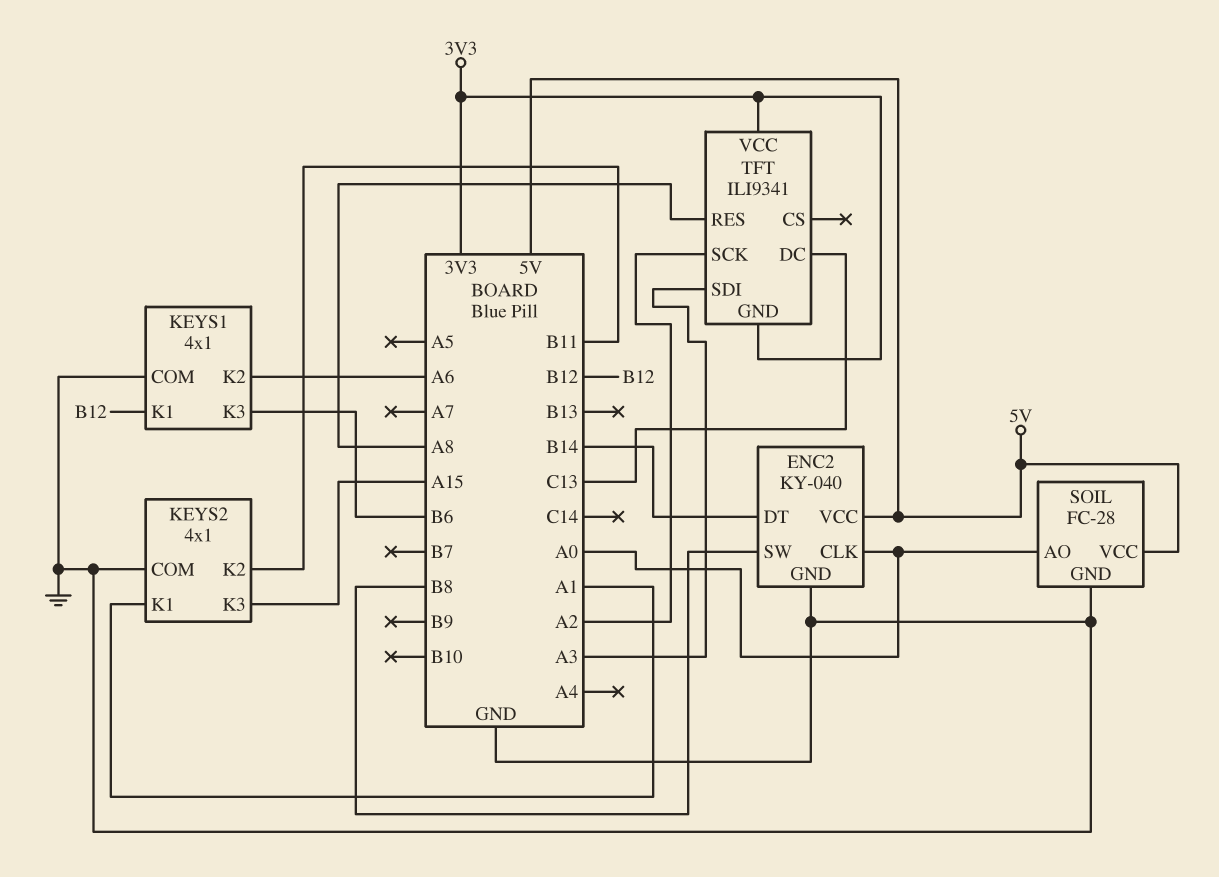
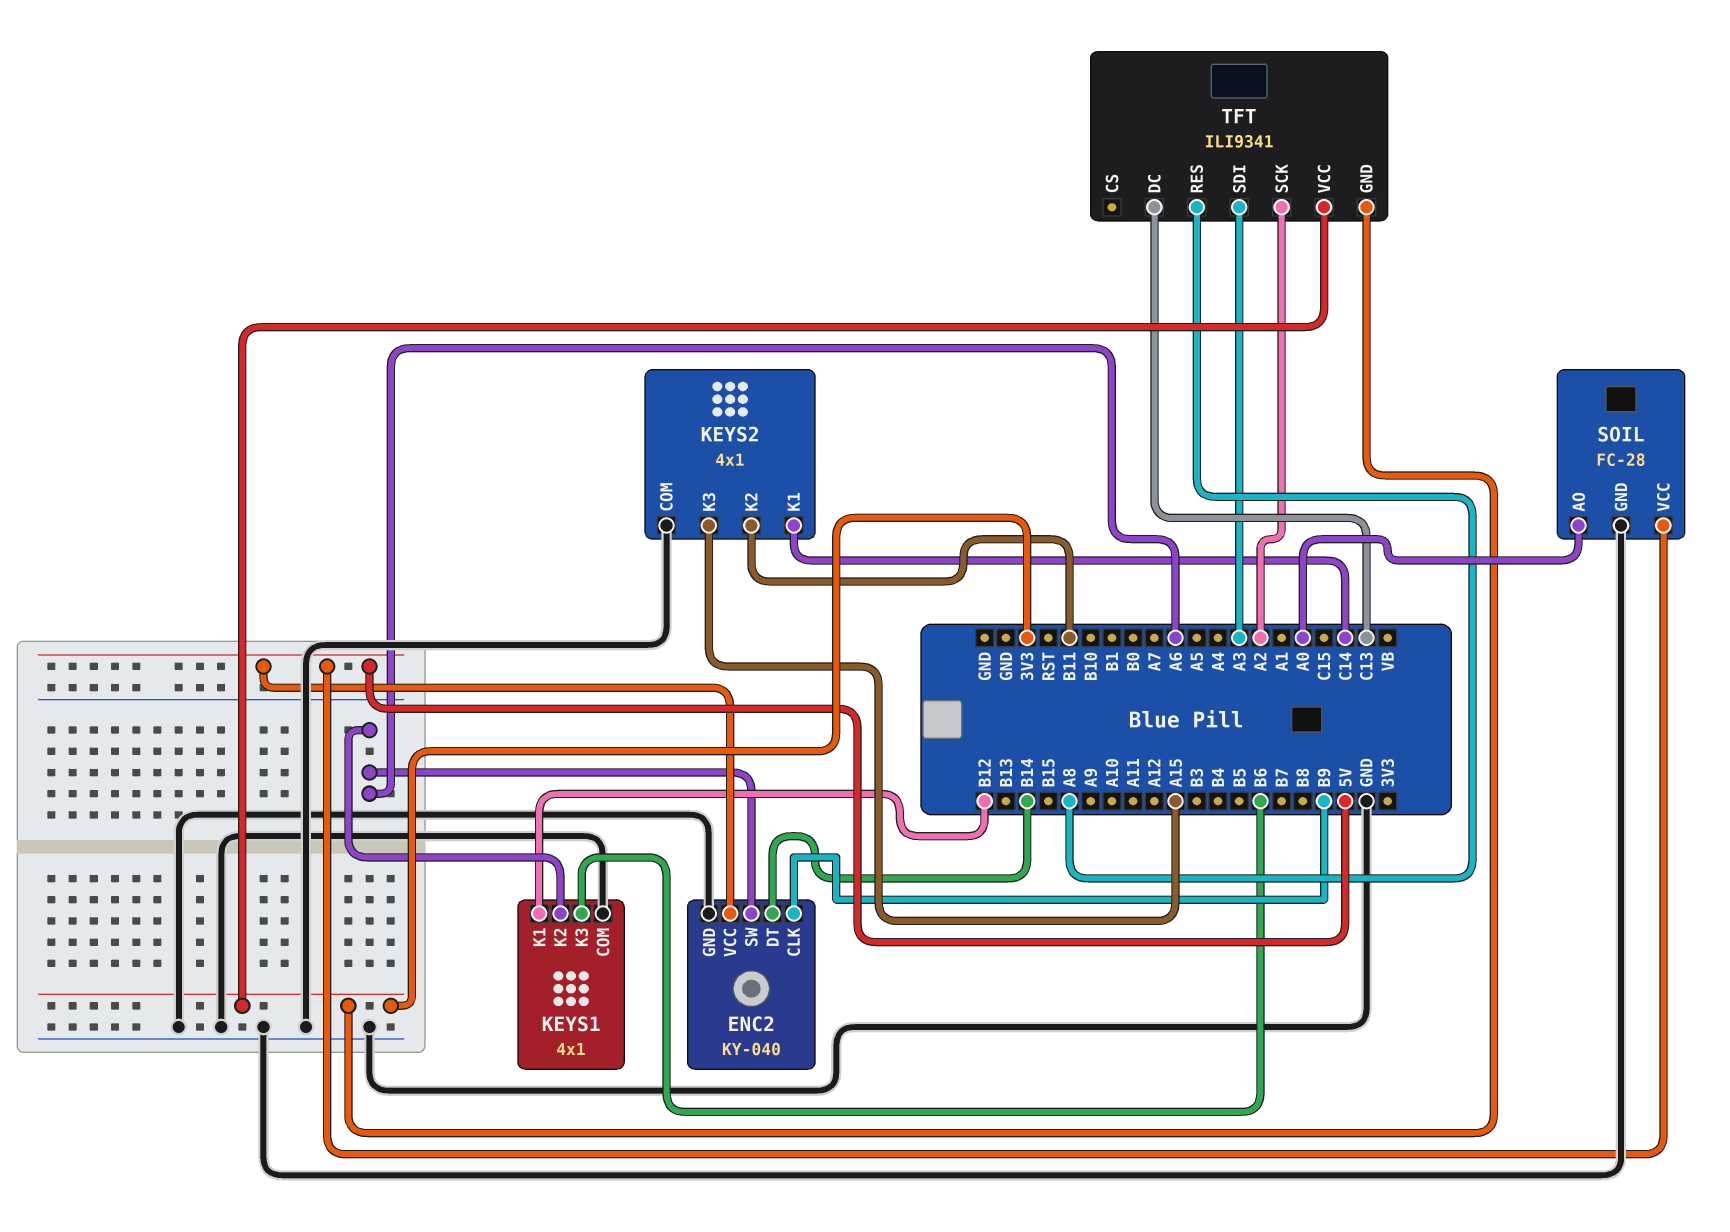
ENC2 pin CLK: A0 -> B9
ENC2 pin SW: B8 -> A6
KEYS2 pin K1: A1 -> C14

